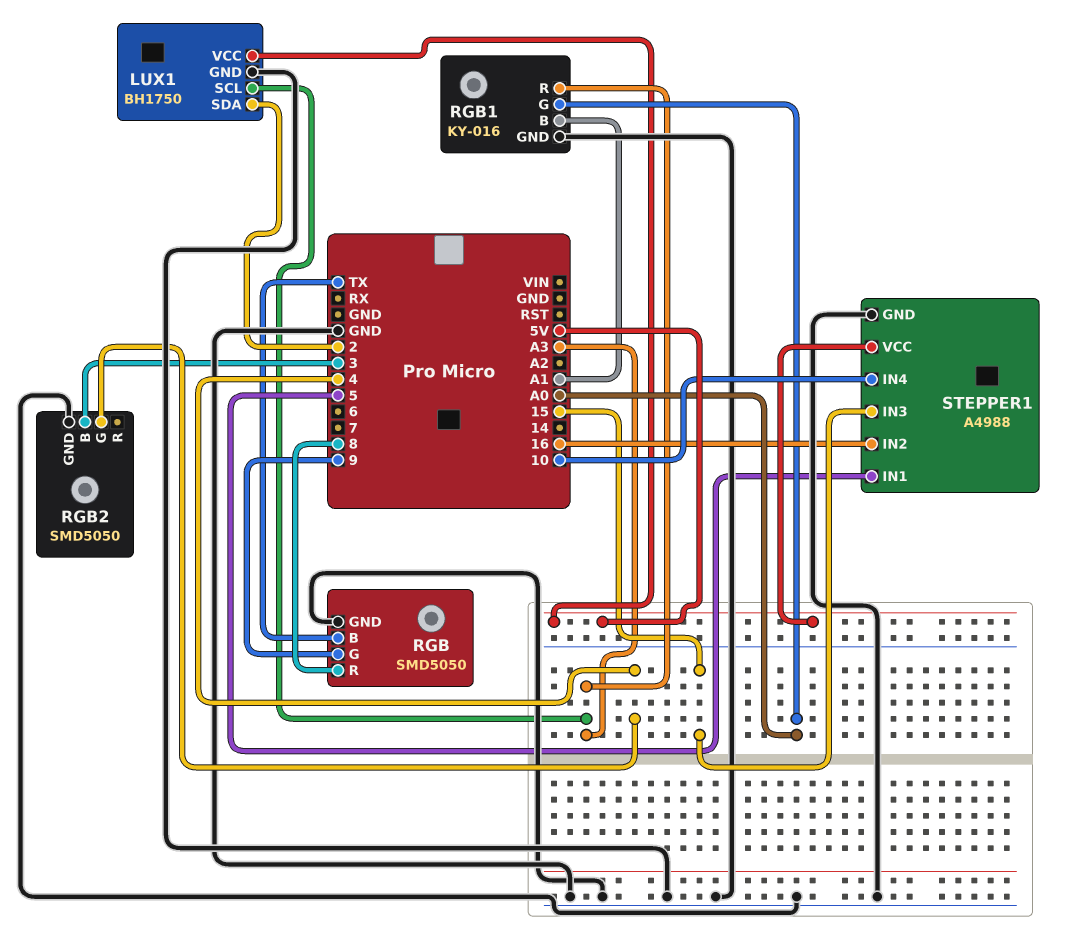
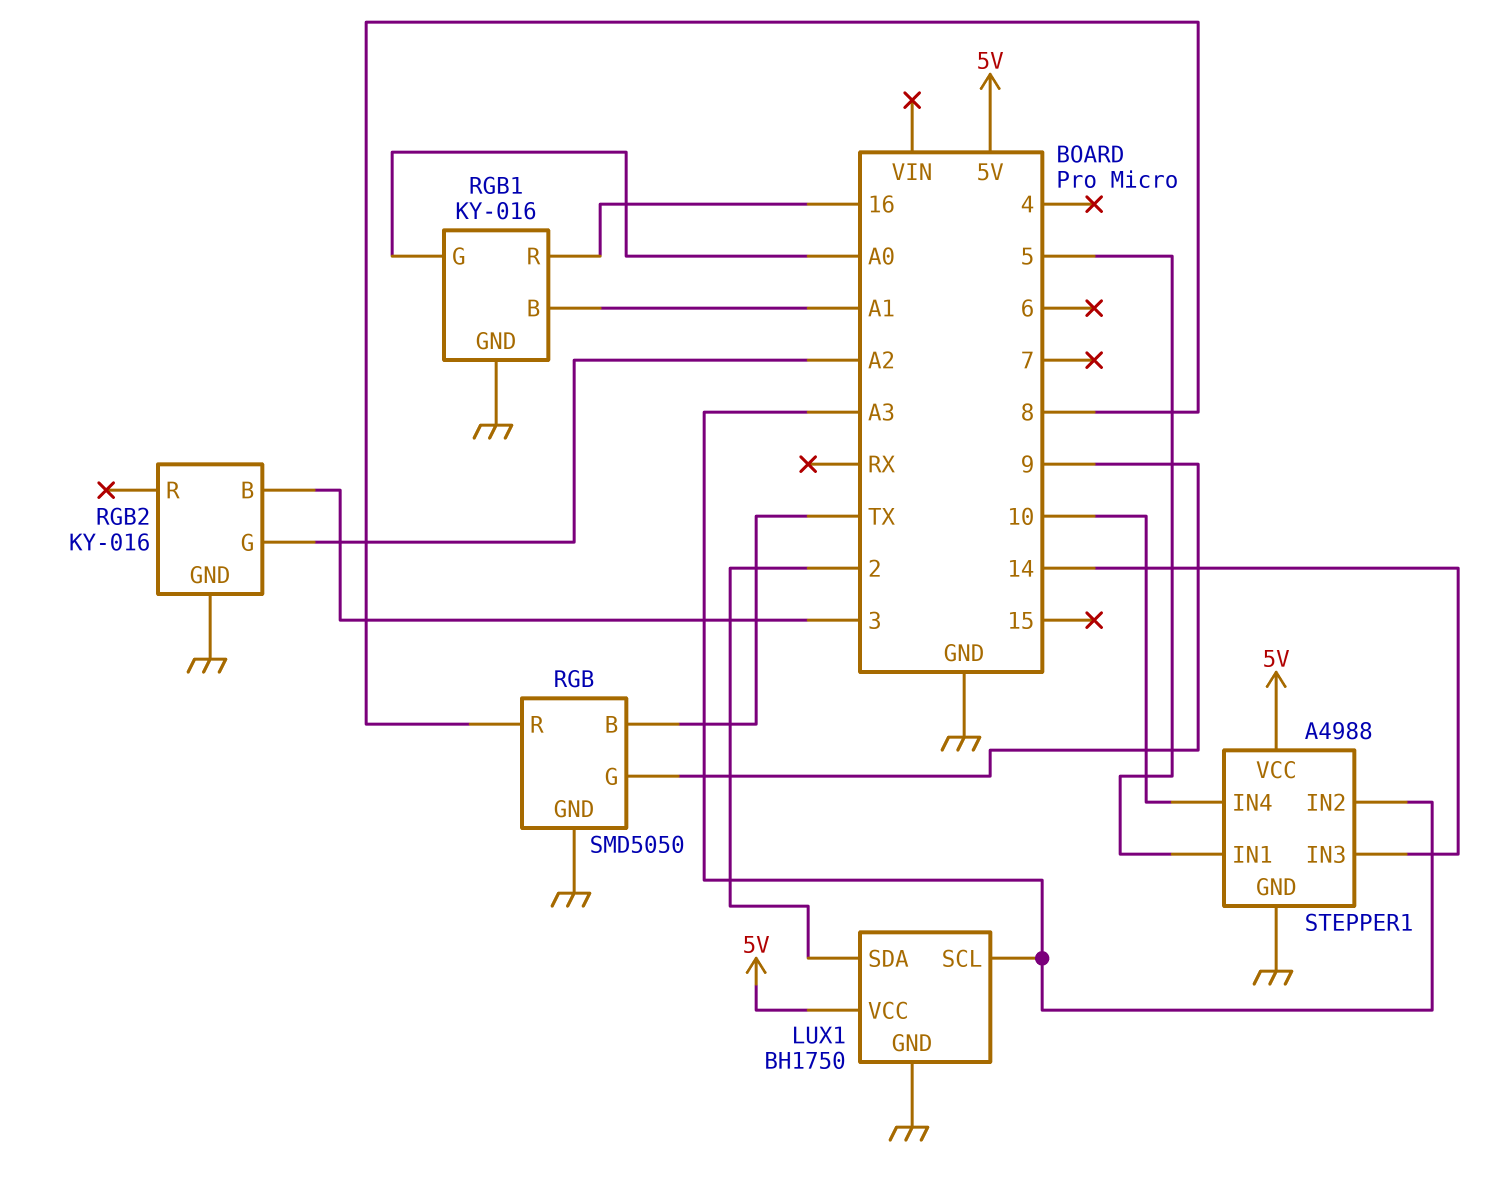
RGB1 pin R: A3 -> 16
RGB2: SMD5050 -> KY-016
RGB2 pin G: 4 -> A2
STEPPER1 pin IN2: 16 -> A3
STEPPER1 pin IN3: 15 -> 14

